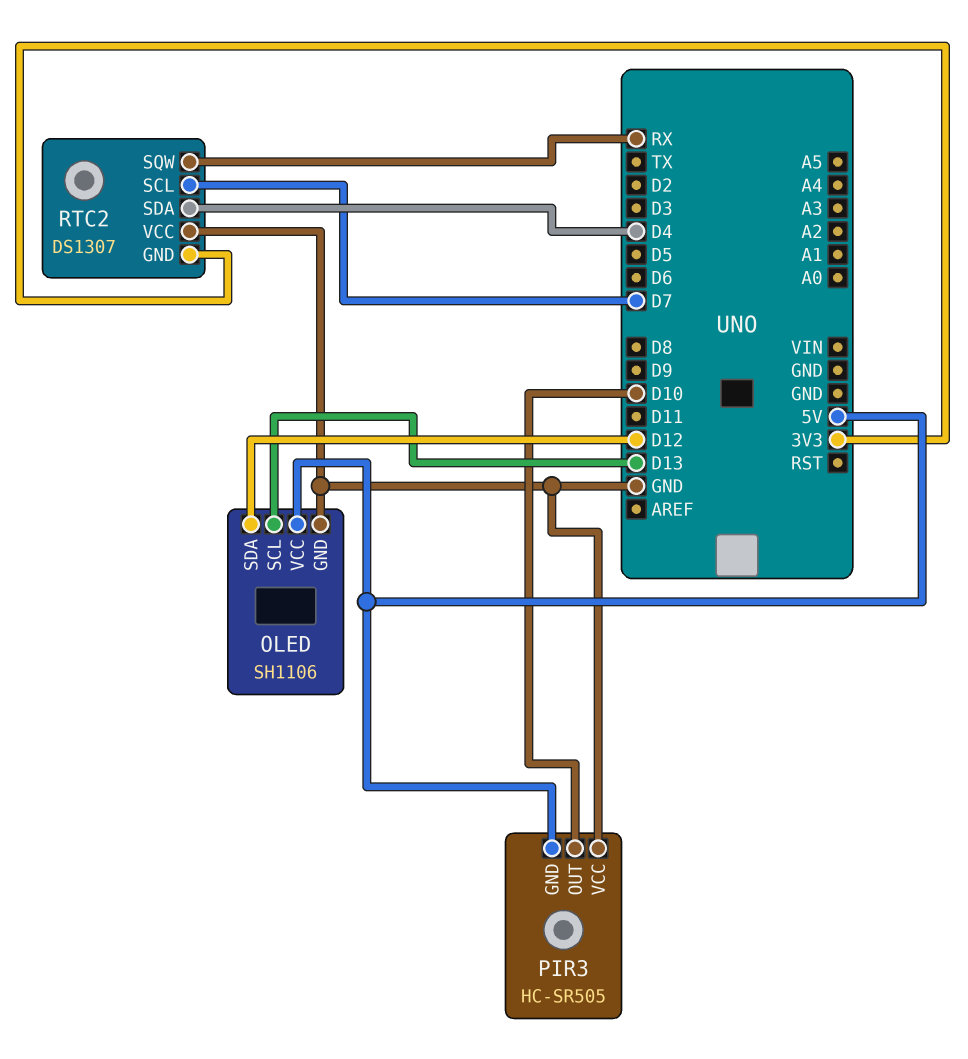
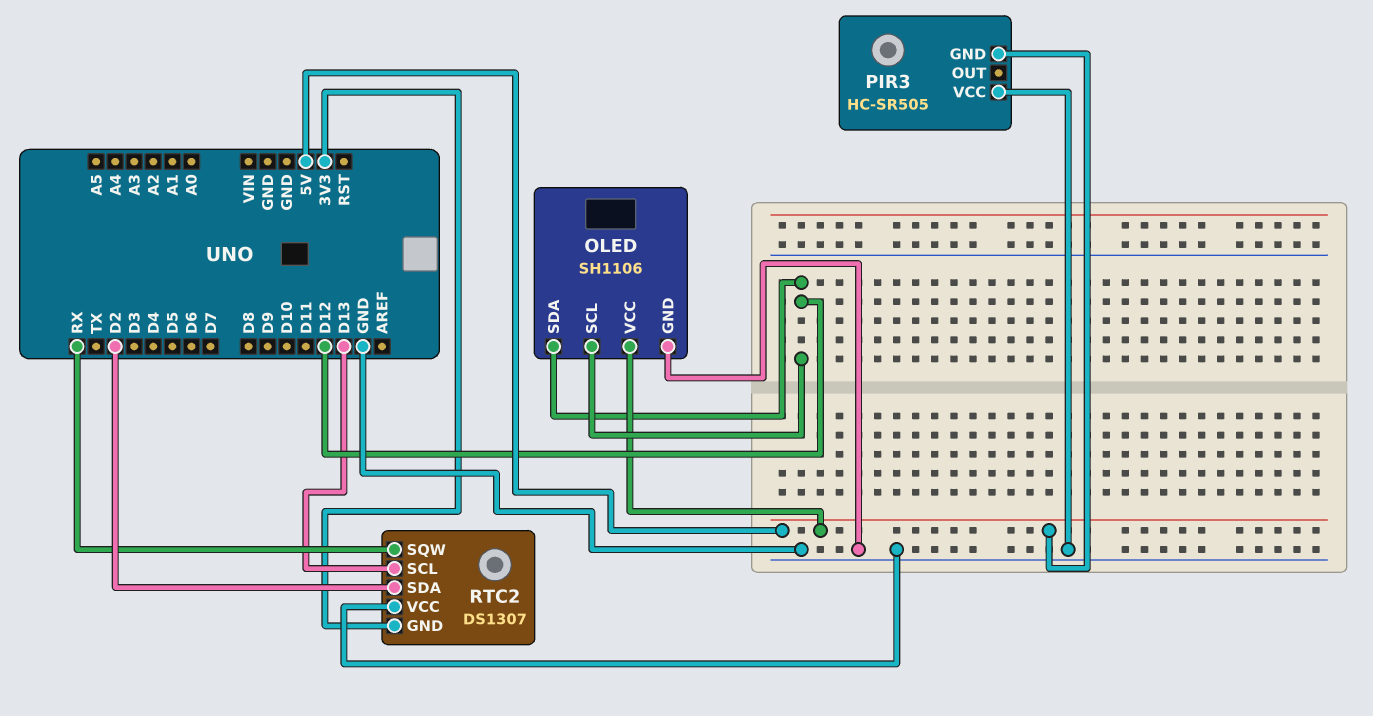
OLED pin SCL: D13 -> D12
PIR3 pin OUT: D10 -> none
RTC2 pin SCL: D7 -> D13
RTC2 pin SDA: D4 -> D2

